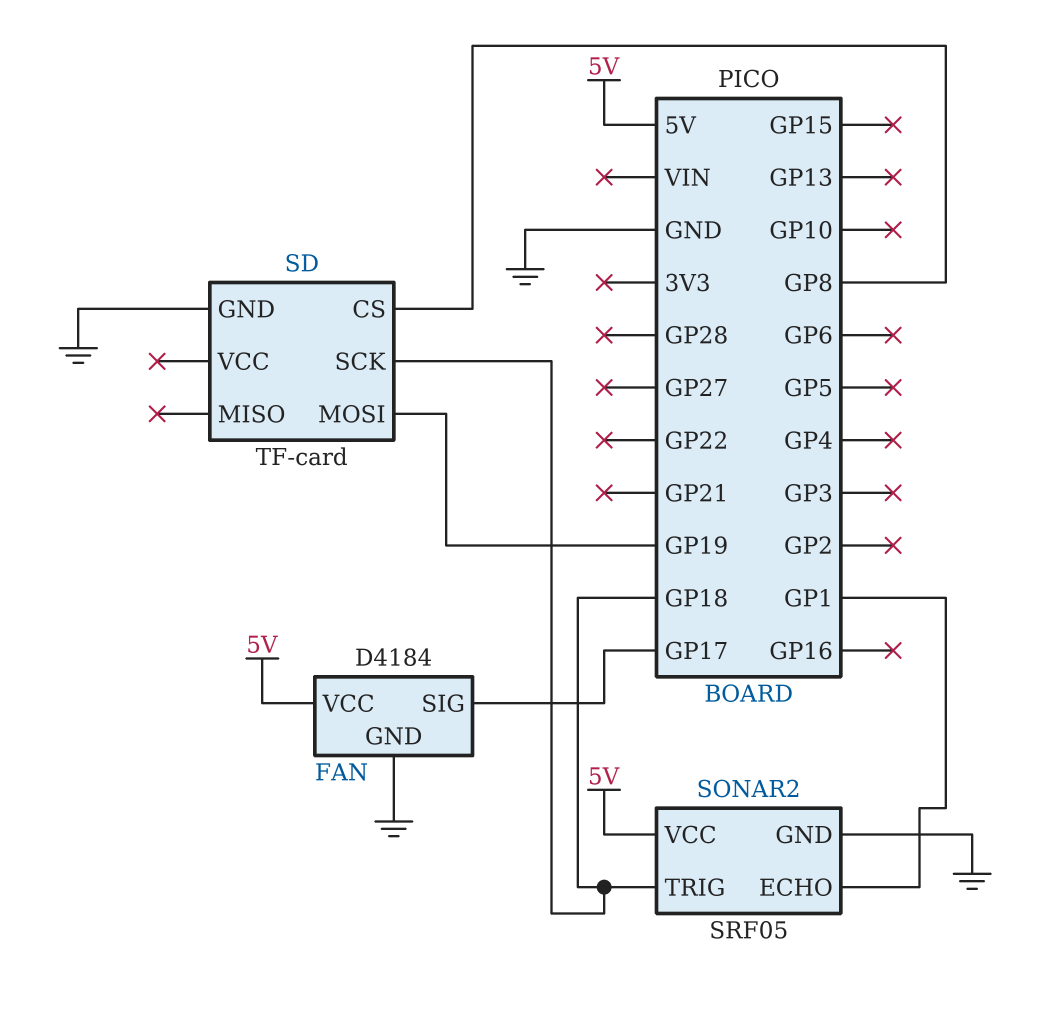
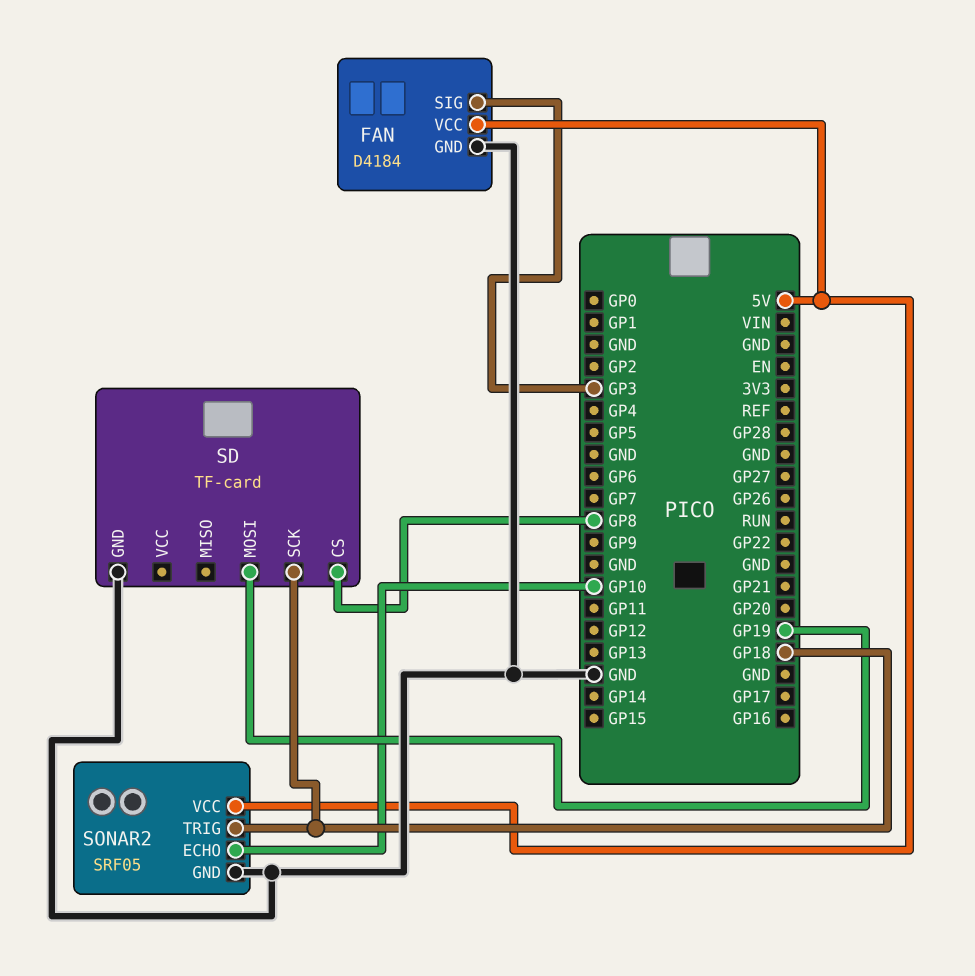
FAN pin SIG: GP17 -> GP3
SONAR2 pin ECHO: GP1 -> GP10

